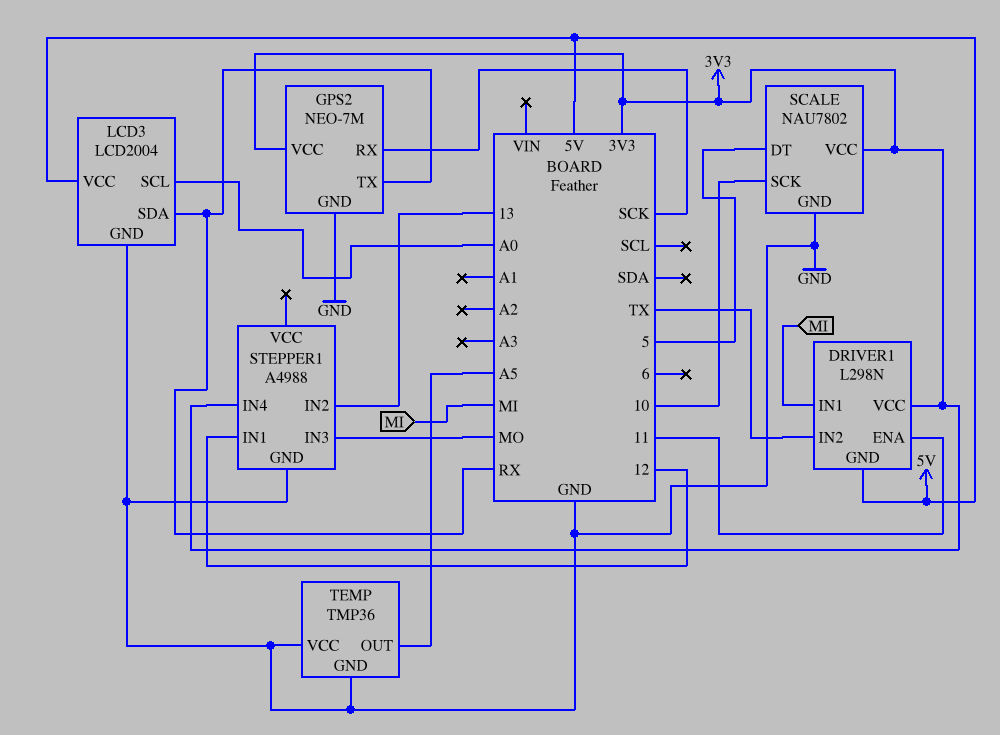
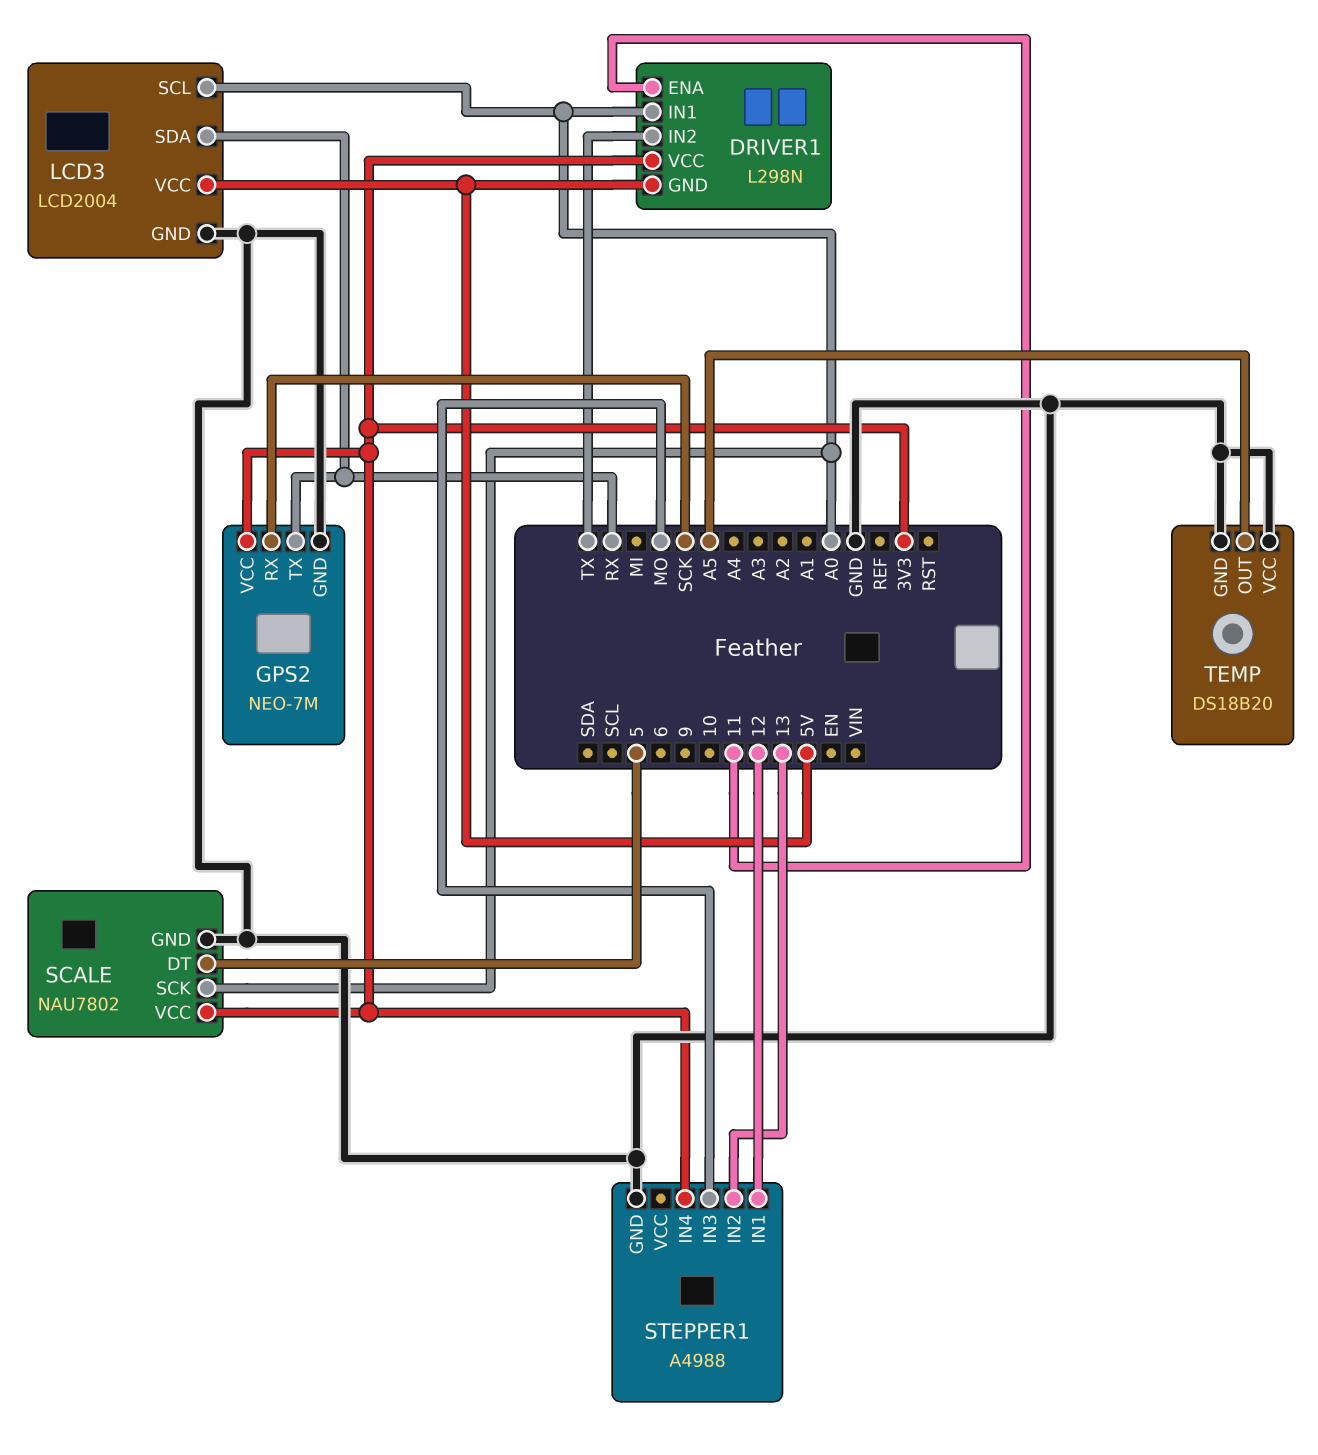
DRIVER1 pin IN1: MI -> A0
SCALE pin SCK: 10 -> A0
TEMP: TMP36 -> DS18B20

